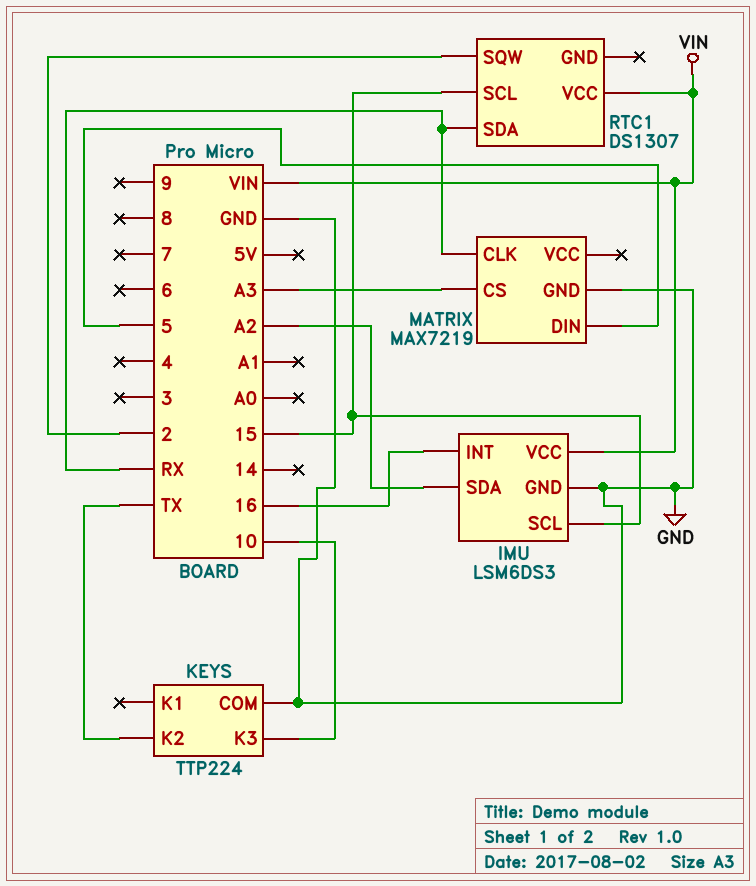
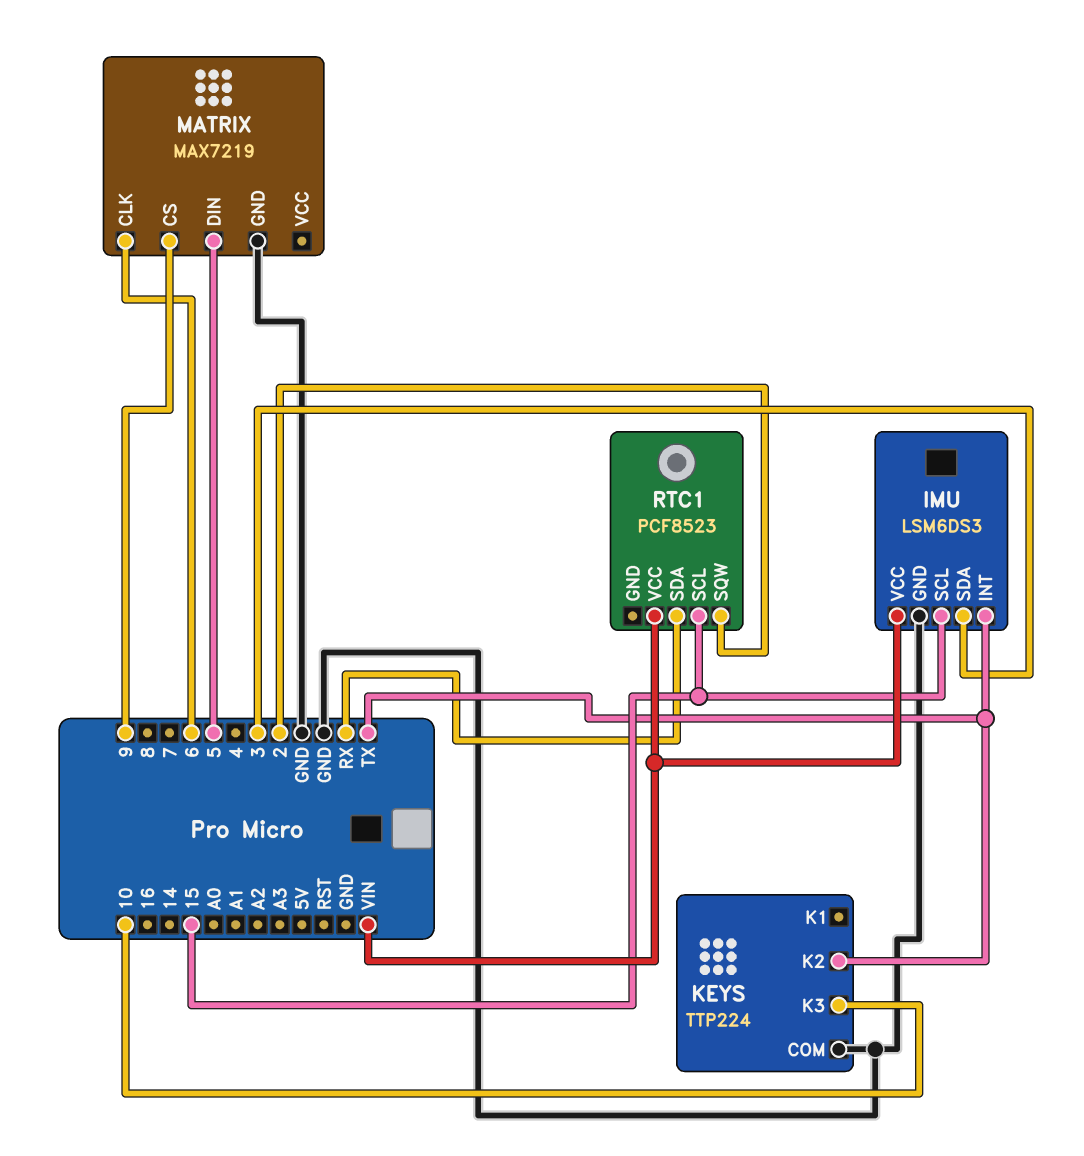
IMU pin INT: 16 -> TX
IMU pin SDA: A2 -> 3
MATRIX pin CLK: RX -> 6
MATRIX pin CS: A3 -> 9
RTC1: DS1307 -> PCF8523

